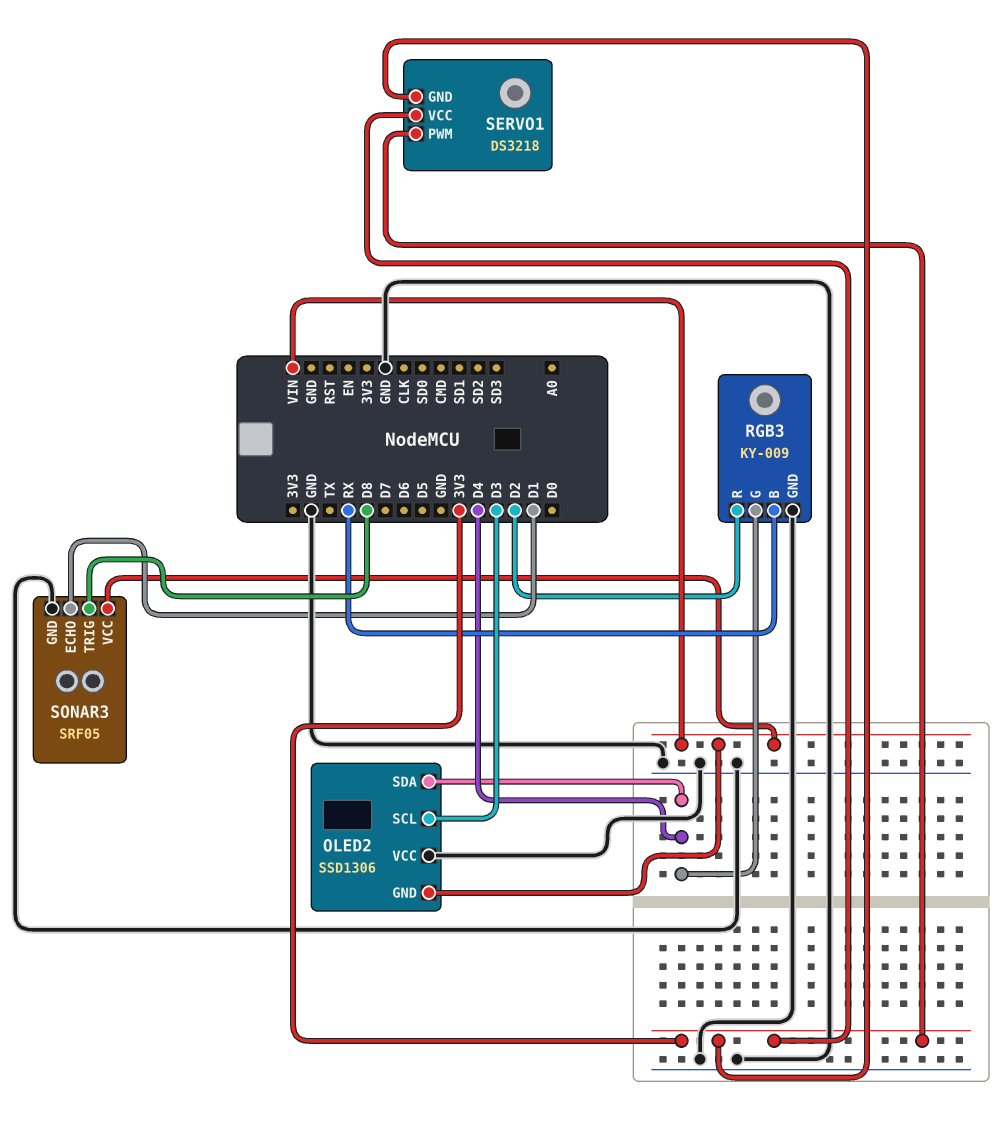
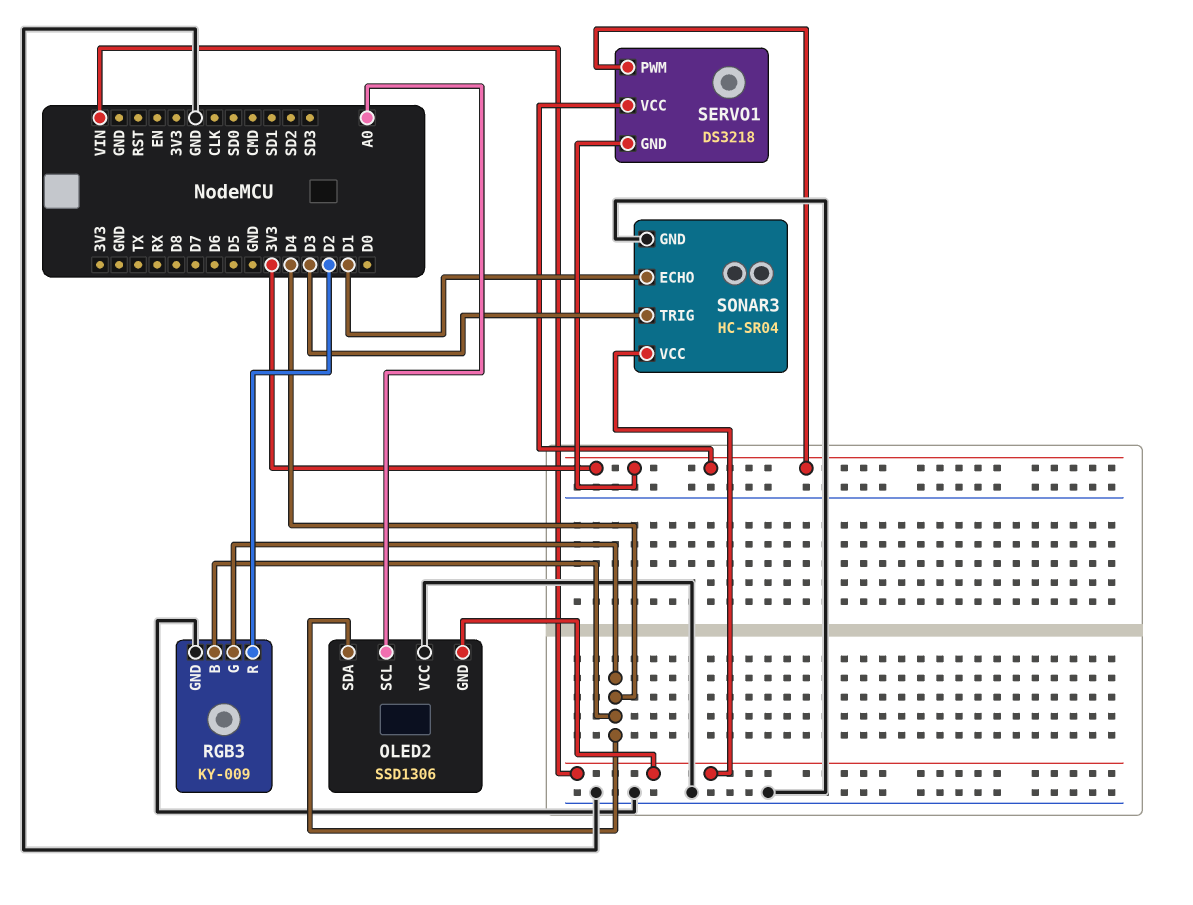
OLED2 pin SCL: D3 -> A0
RGB3 pin B: RX -> D4
SONAR3: SRF05 -> HC-SR04
SONAR3 pin TRIG: D8 -> D3

